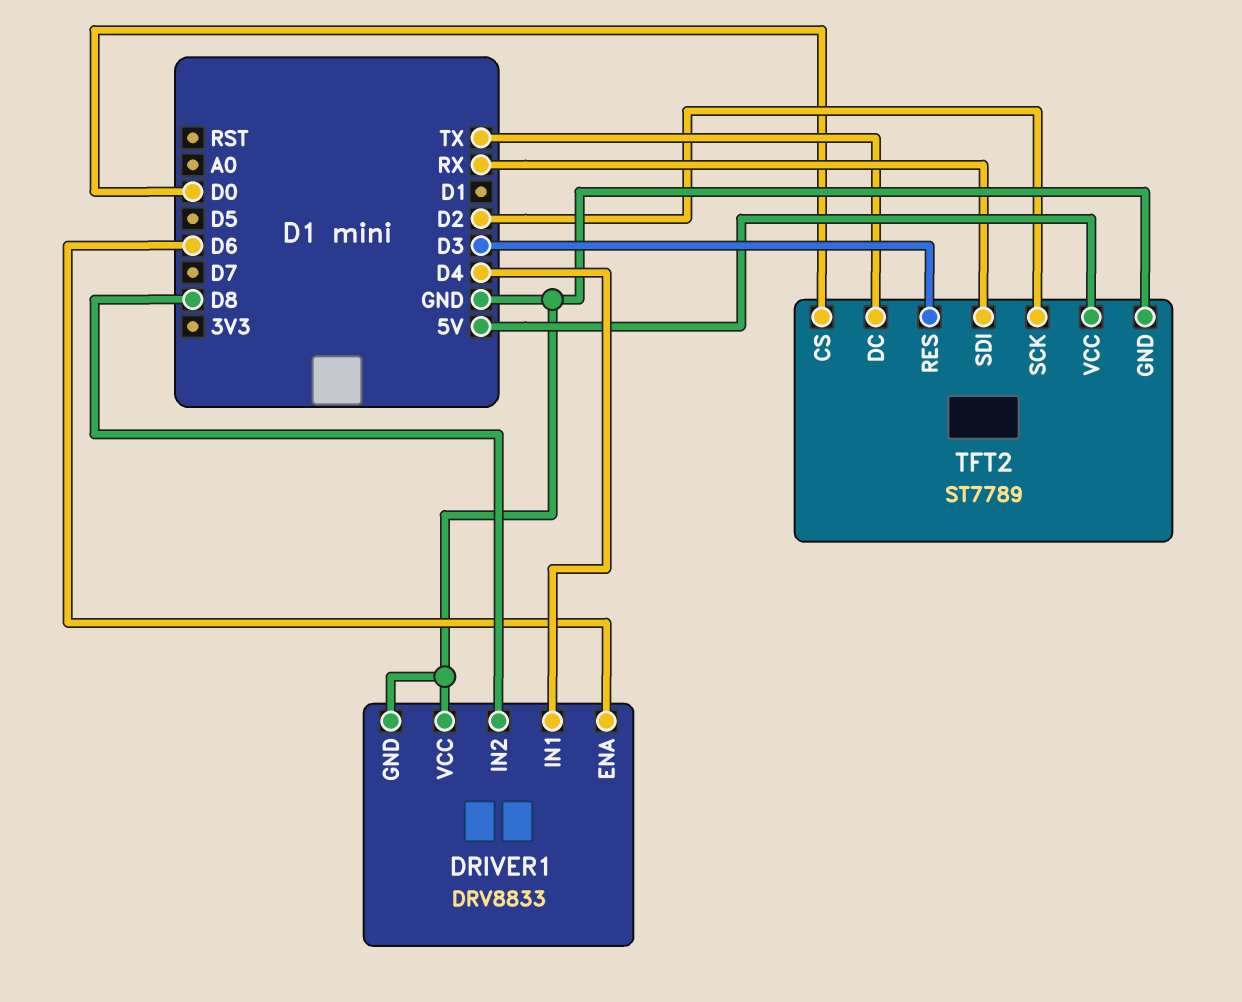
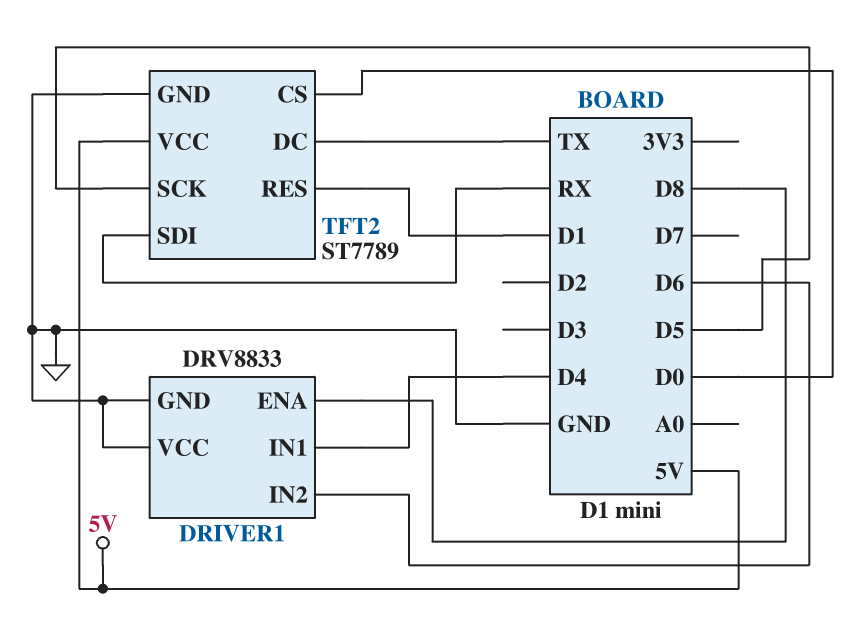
DRIVER1 pin ENA: D6 -> D8
DRIVER1 pin IN2: D8 -> D6
TFT2 pin RES: D3 -> D1
TFT2 pin SCK: D2 -> D5

